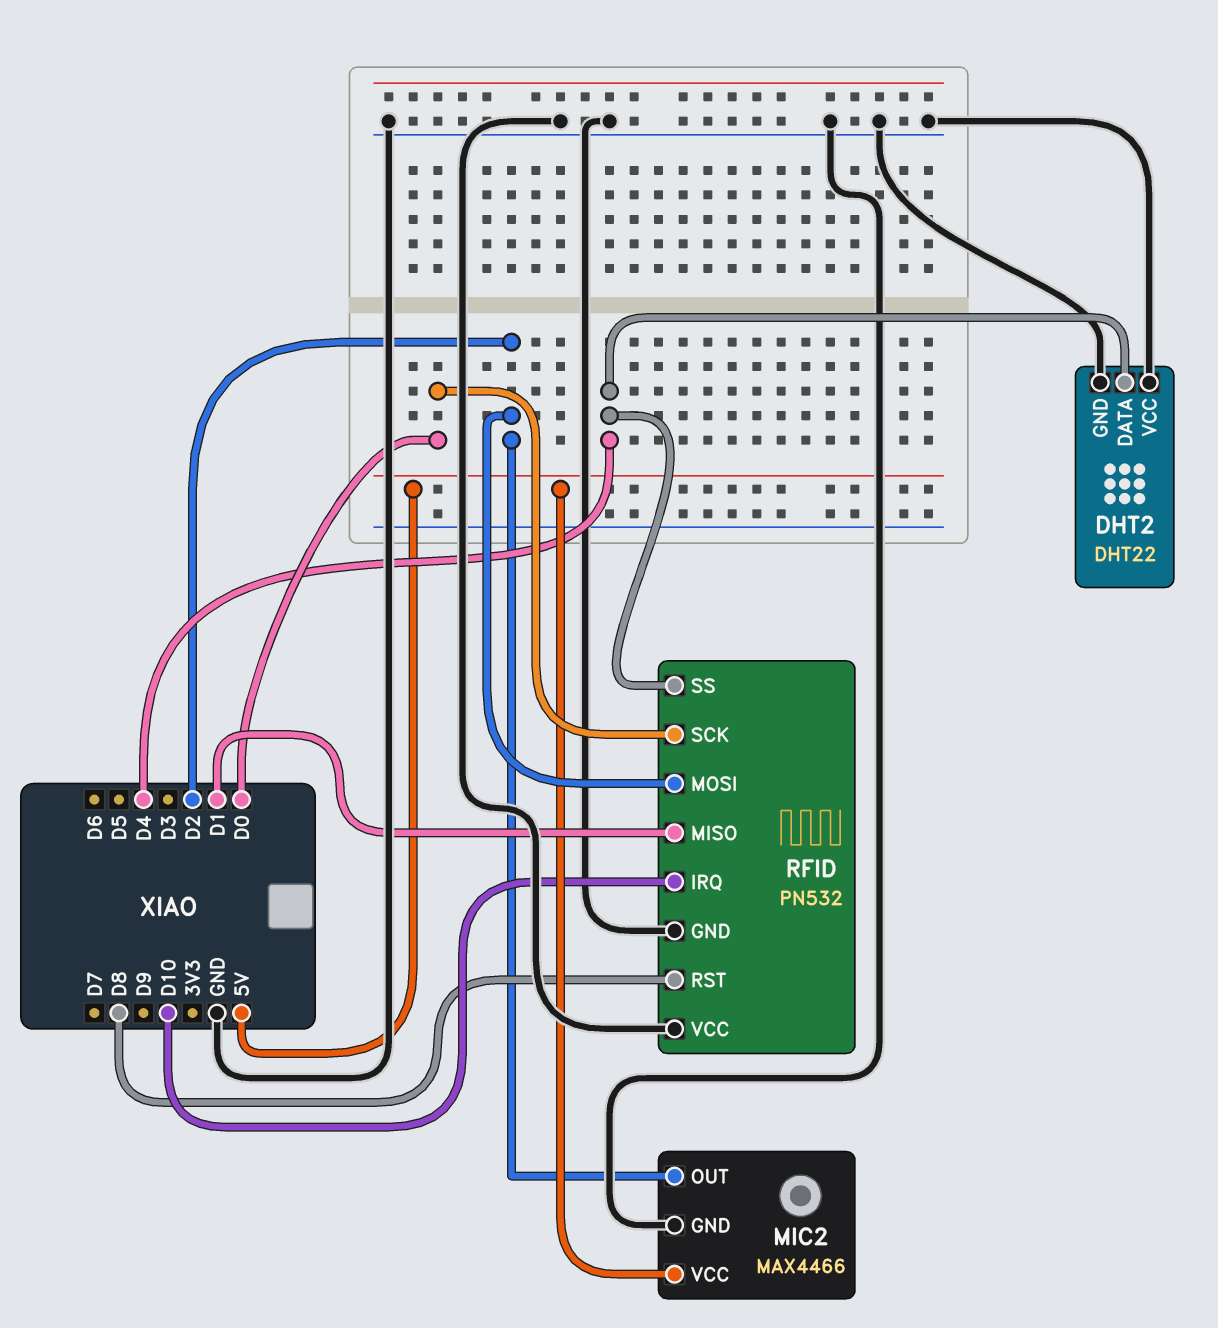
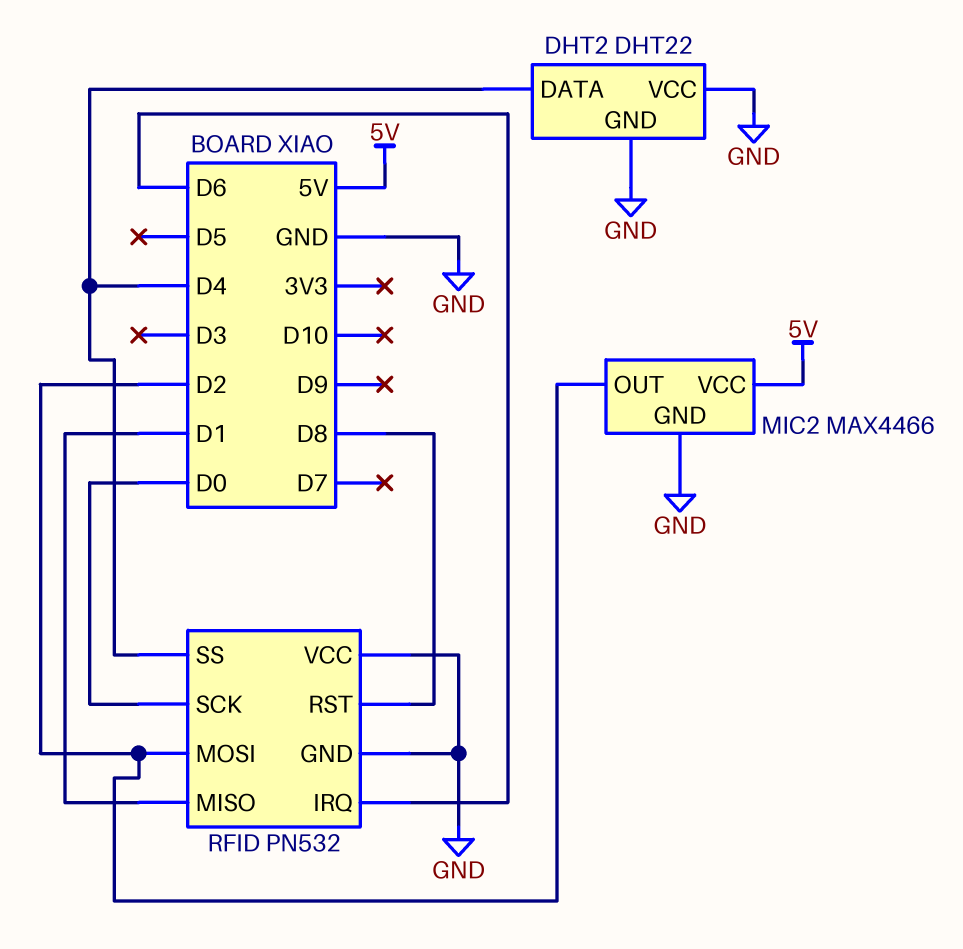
RFID pin IRQ: D10 -> D6

